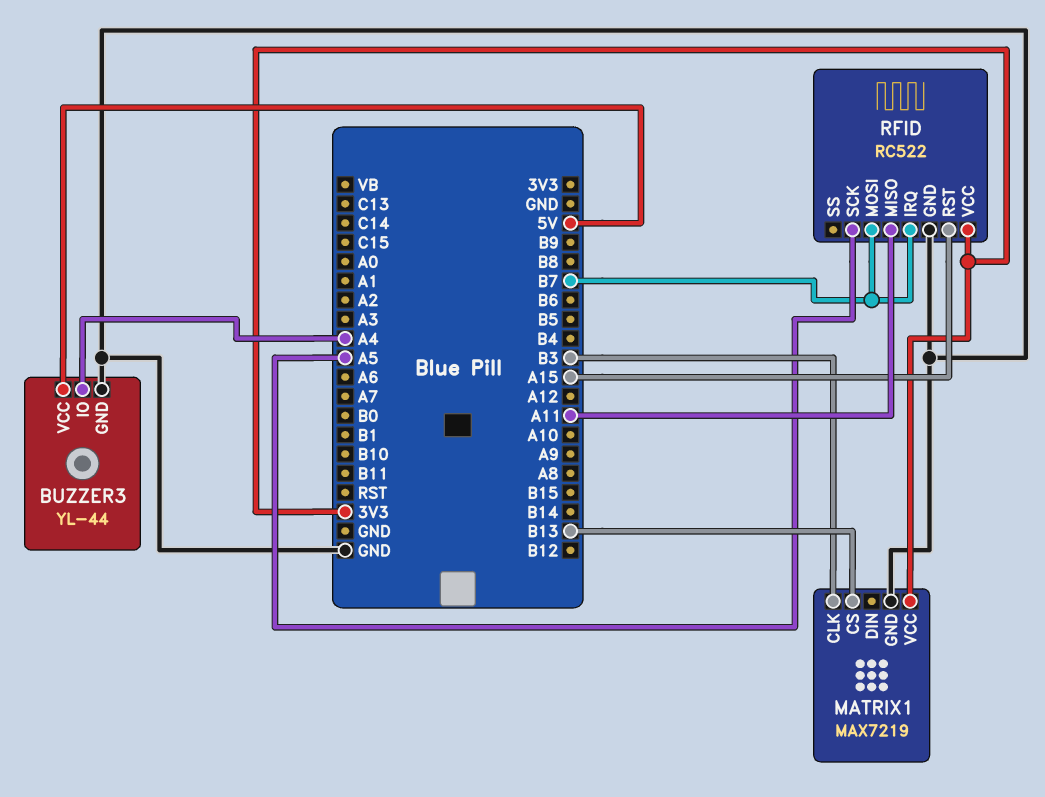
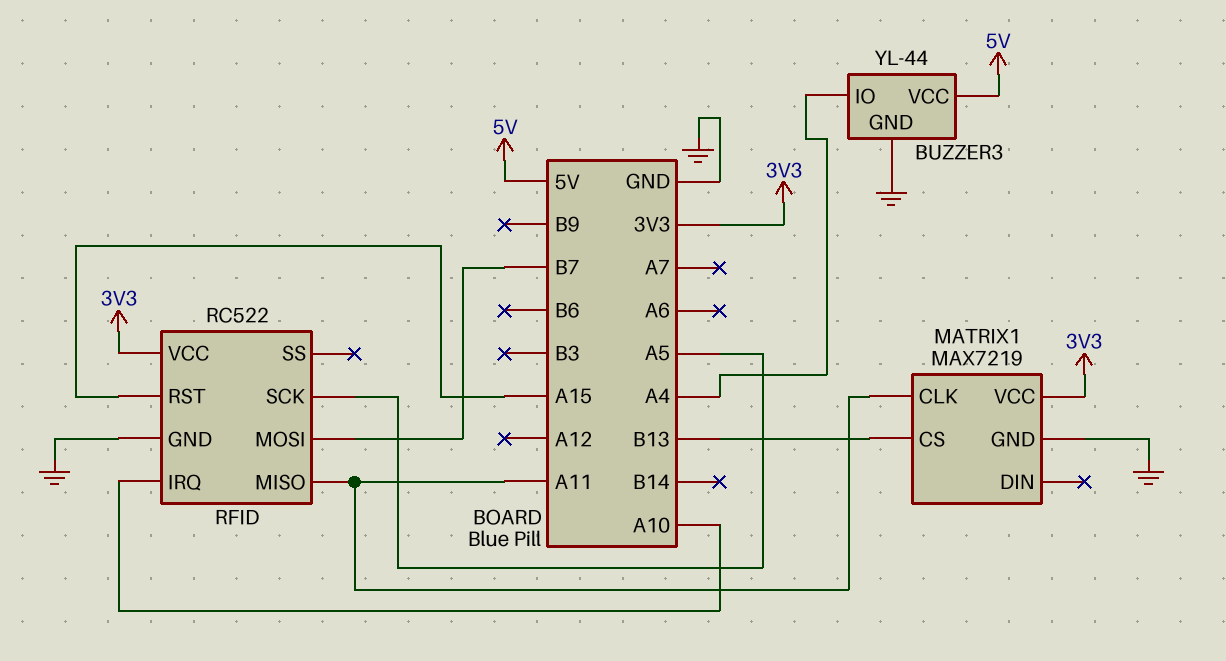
MATRIX1 pin CLK: B3 -> A11
RFID pin IRQ: B7 -> A10

